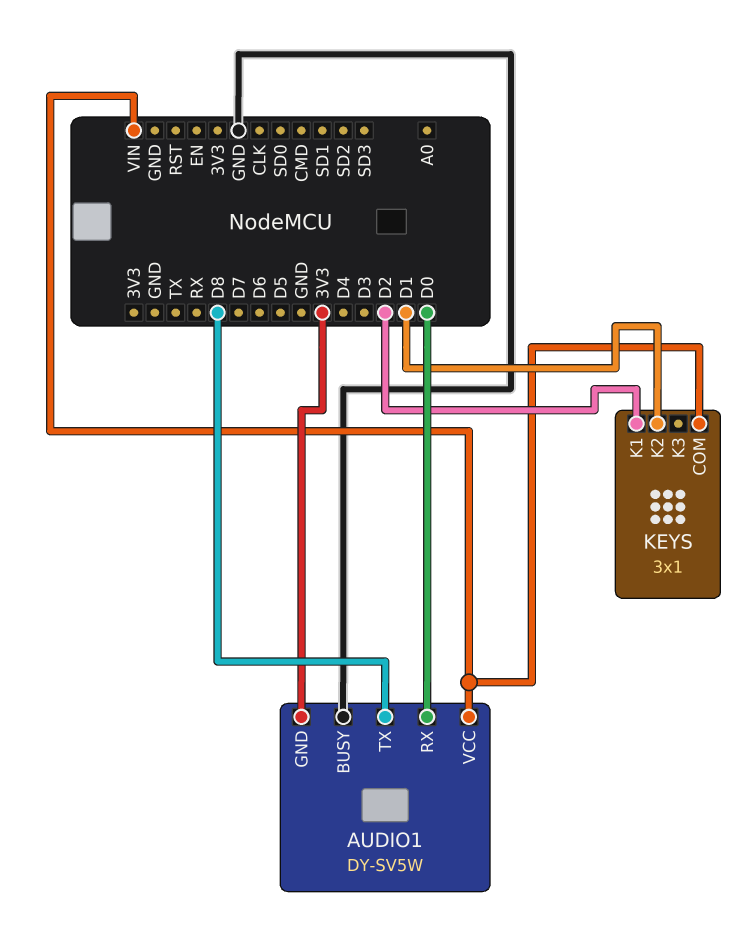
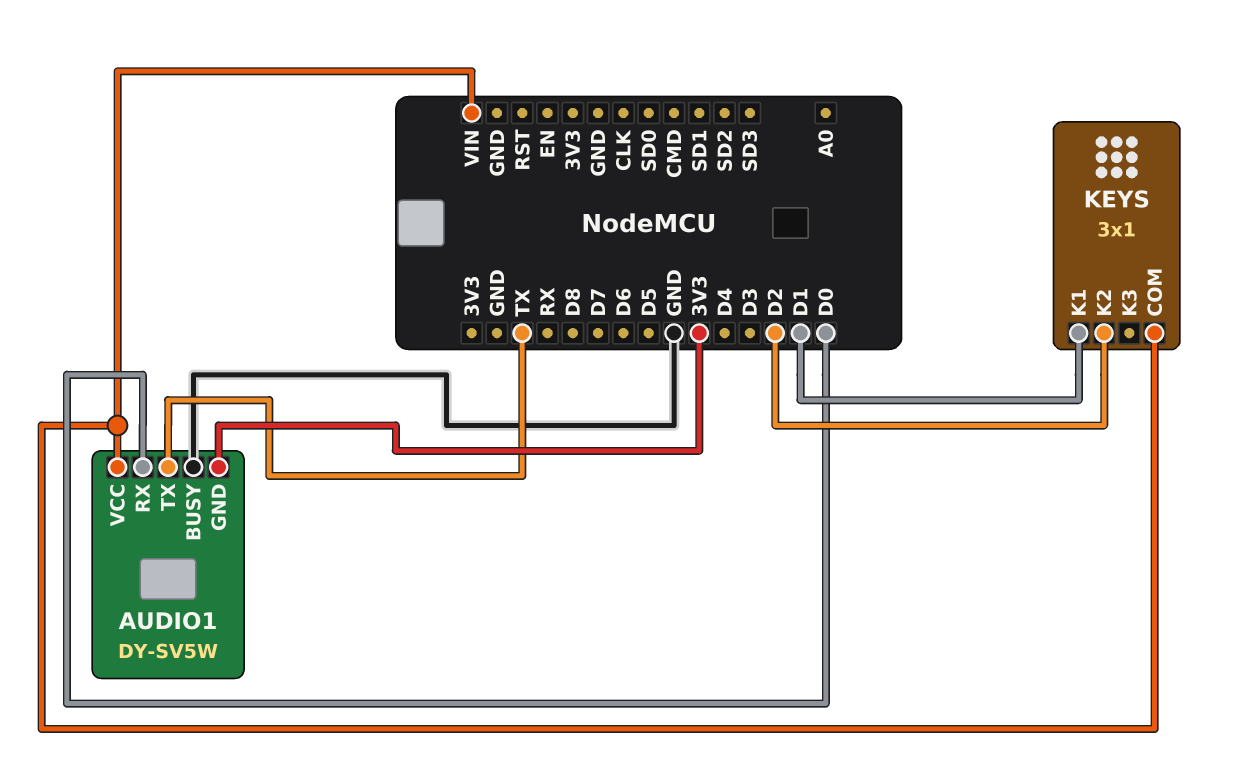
AUDIO1 pin TX: D8 -> TX
KEYS pin K1: D2 -> D1
KEYS pin K2: D1 -> D2

